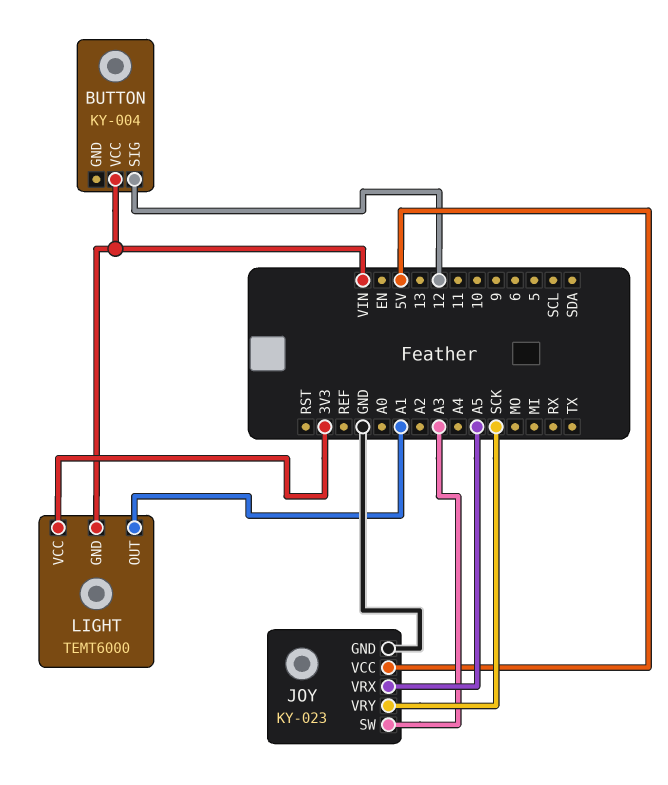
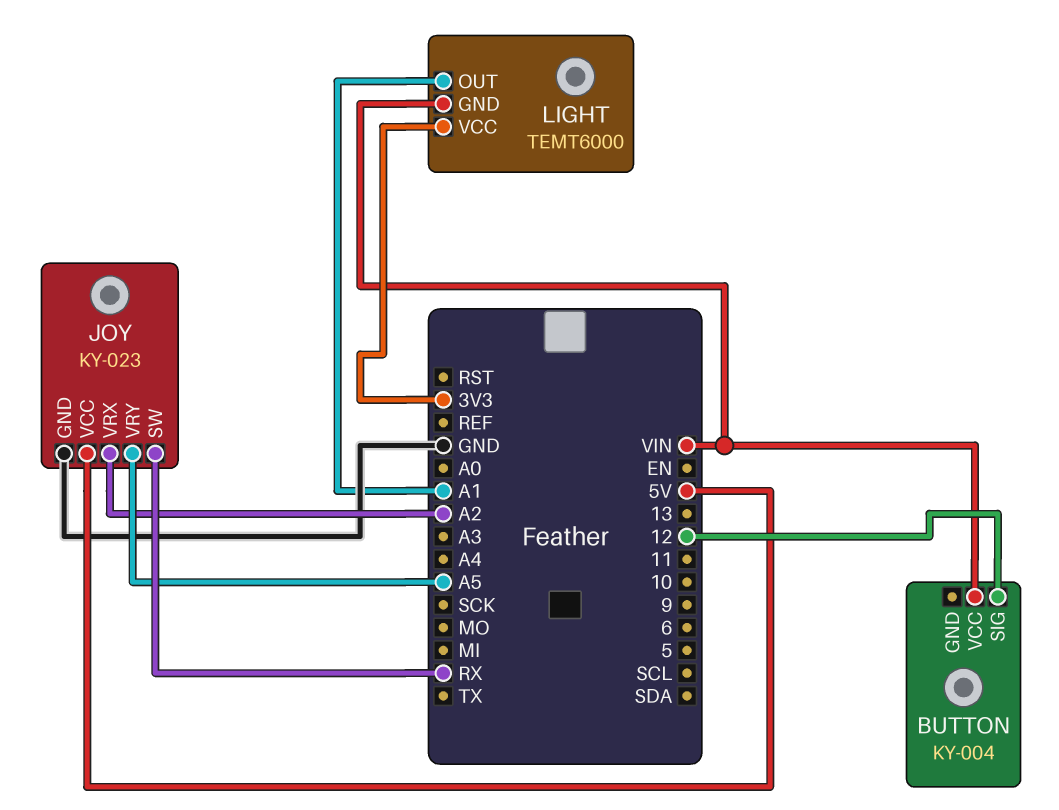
JOY pin SW: A3 -> RX
JOY pin VRX: A5 -> A2
JOY pin VRY: SCK -> A5

